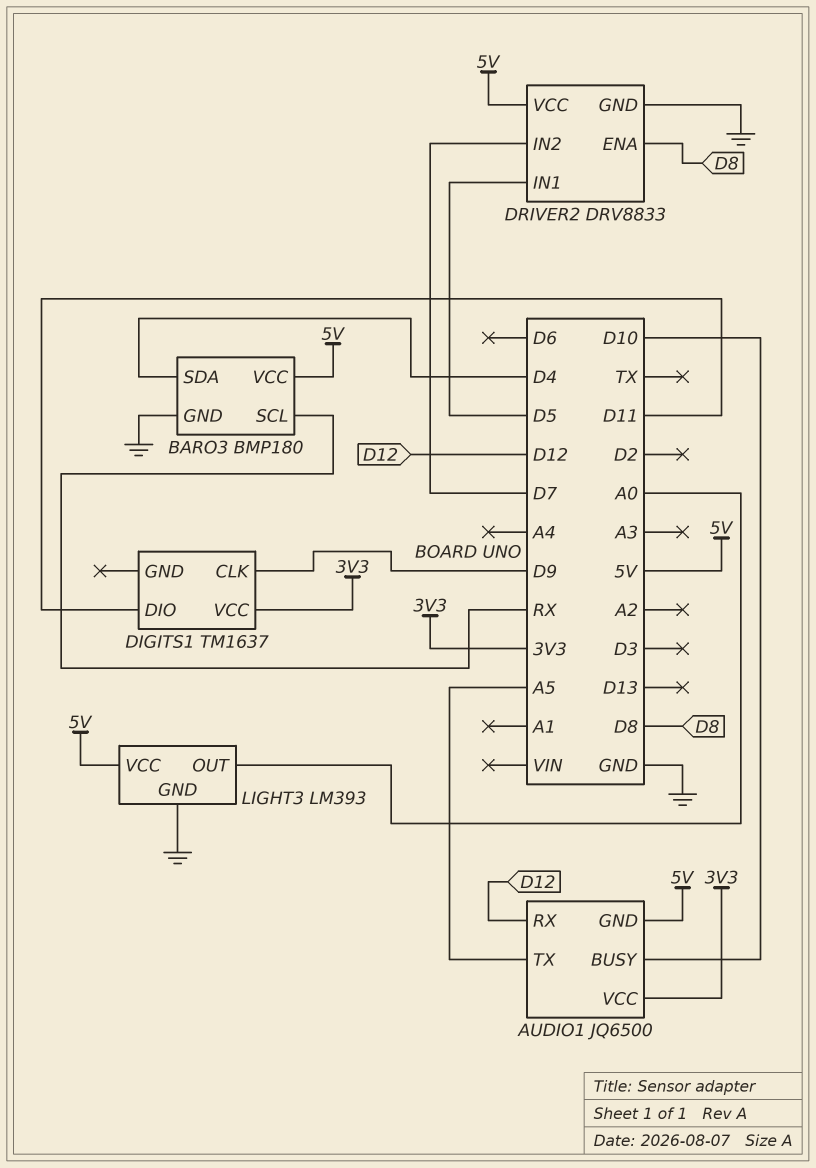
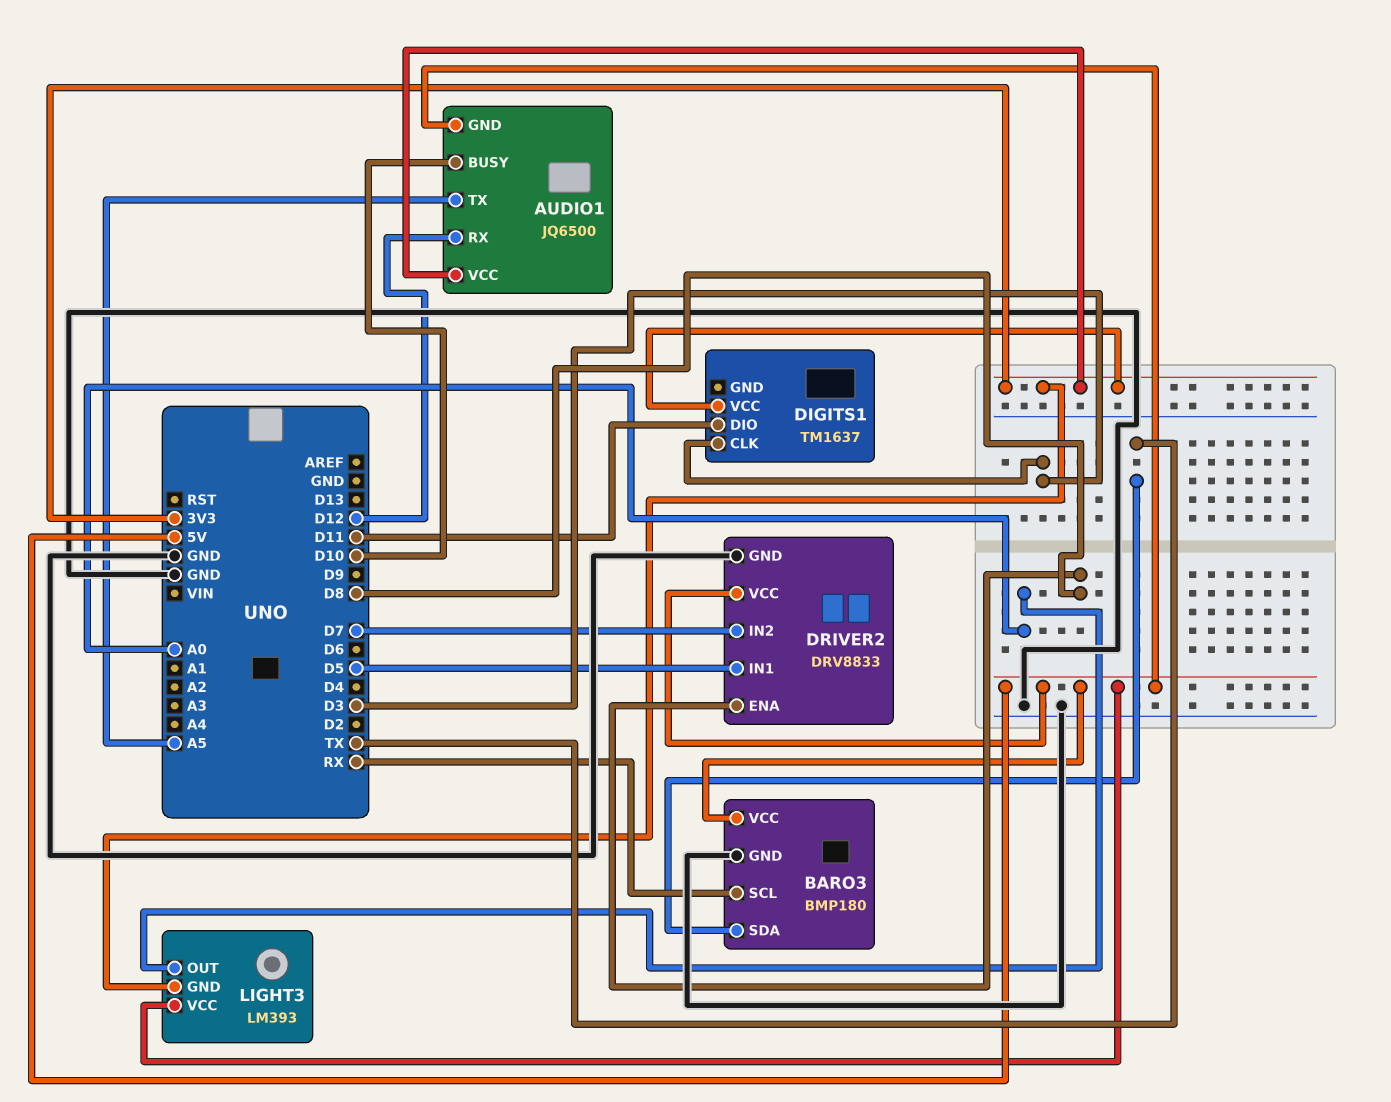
BARO3 pin SDA: D4 -> TX
DIGITS1 pin CLK: D9 -> D3
LIGHT3 pin GND: GND -> 3V3

